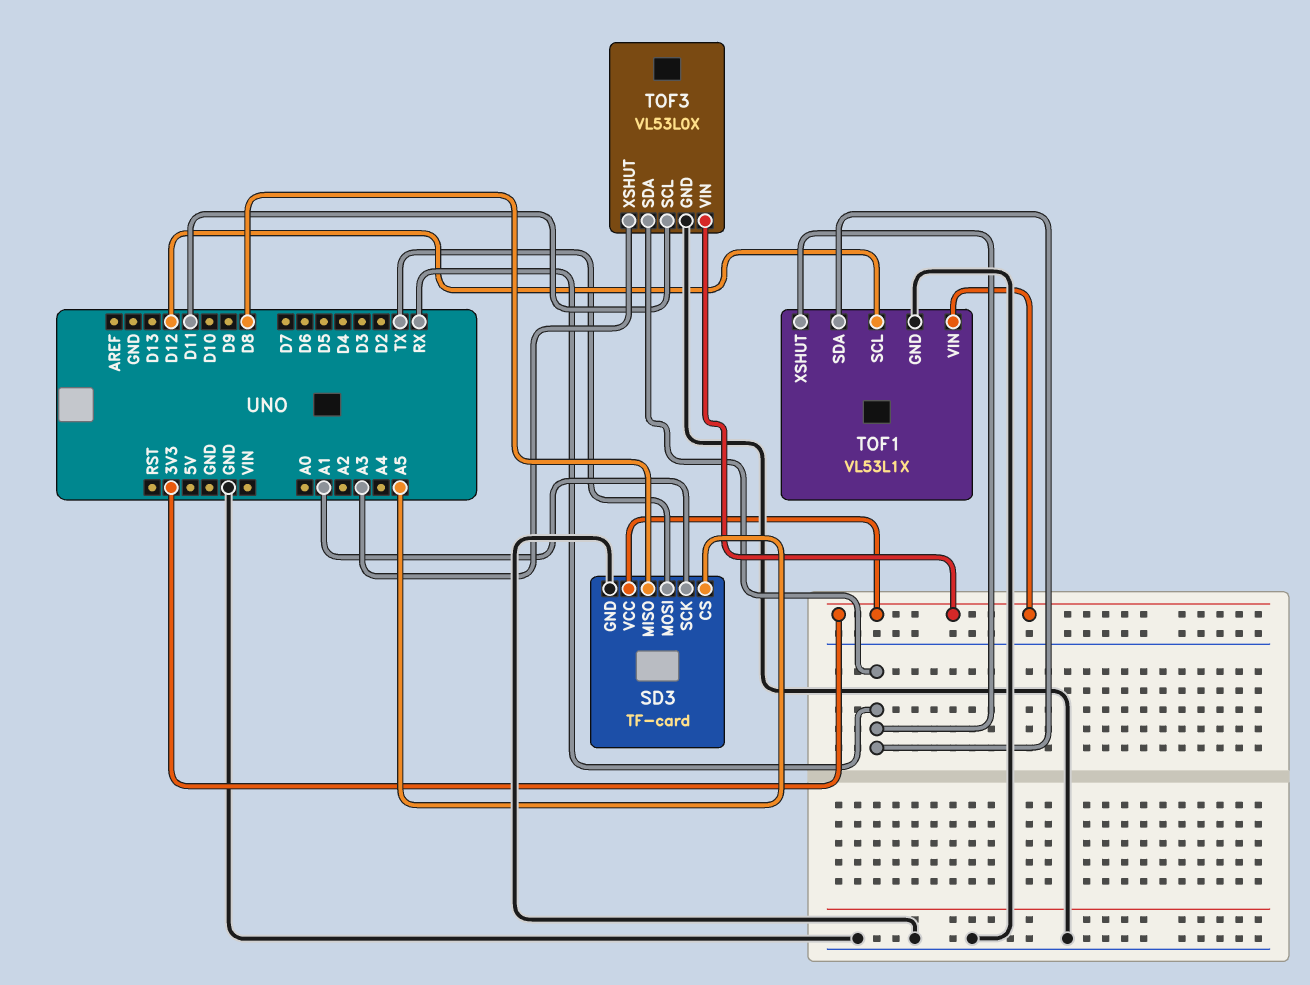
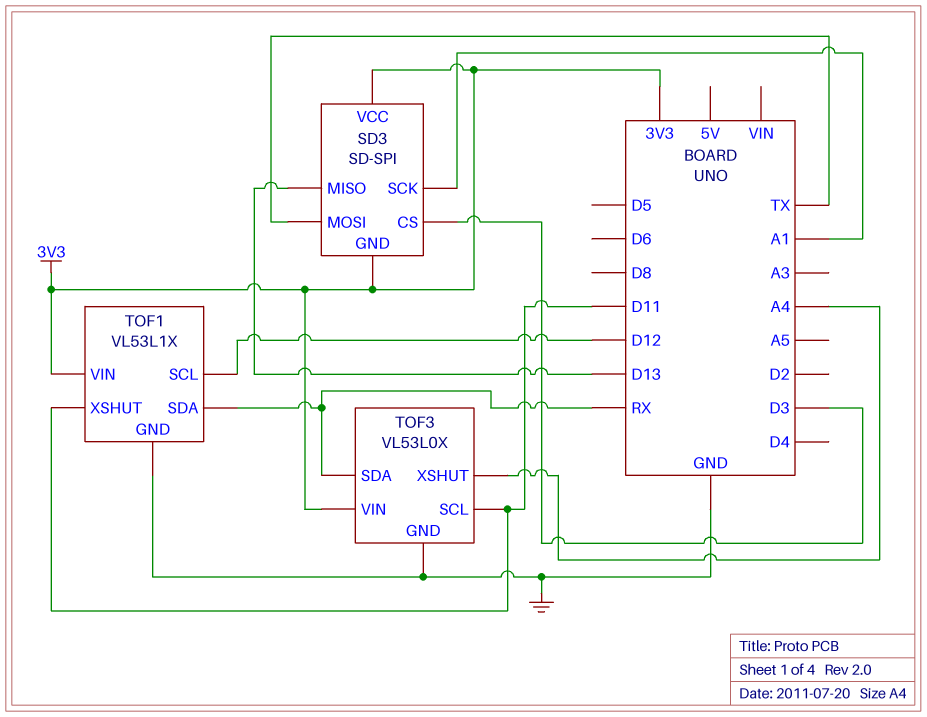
SD3: TF-card -> SD-SPI
SD3 pin CS: A5 -> D3
SD3 pin GND: GND -> 3V3
SD3 pin MISO: D8 -> D13
TOF1 pin XSHUT: RX -> D11
TOF3 pin XSHUT: A3 -> A4

